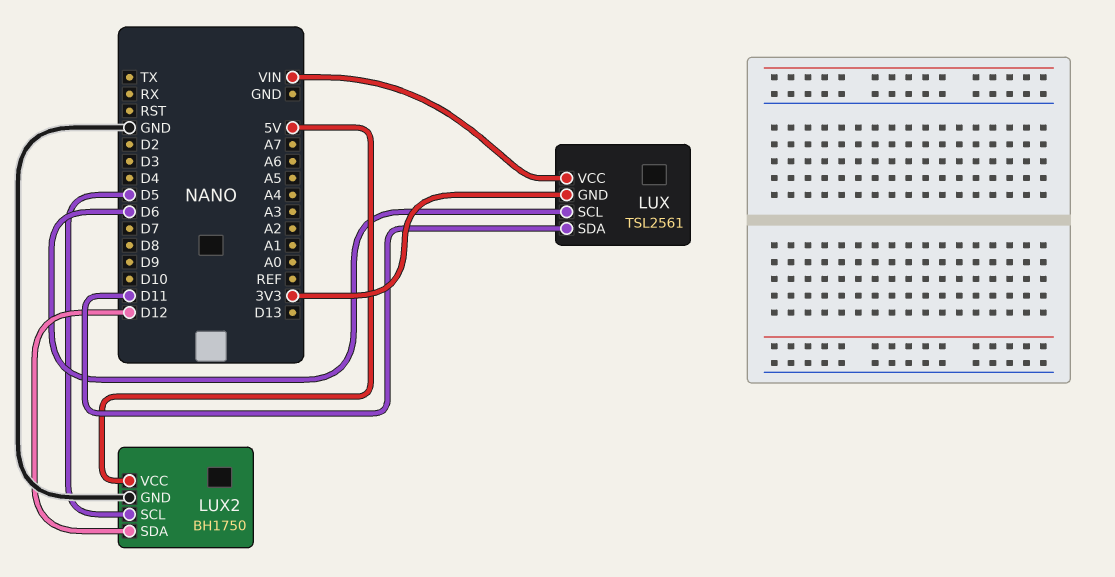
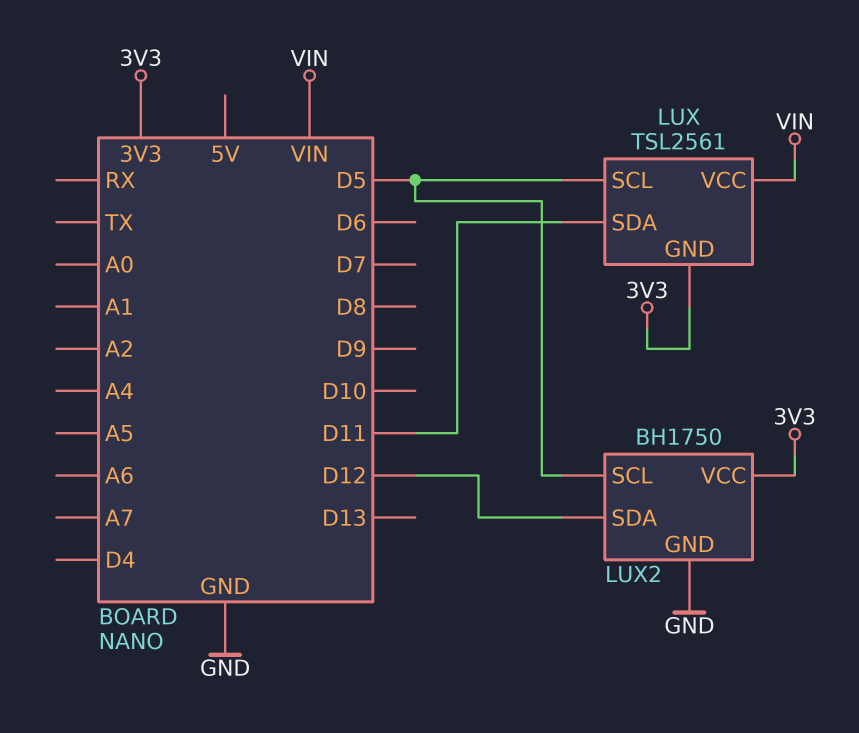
LUX pin SCL: D6 -> D5
LUX2 pin VCC: 5V -> 3V3

